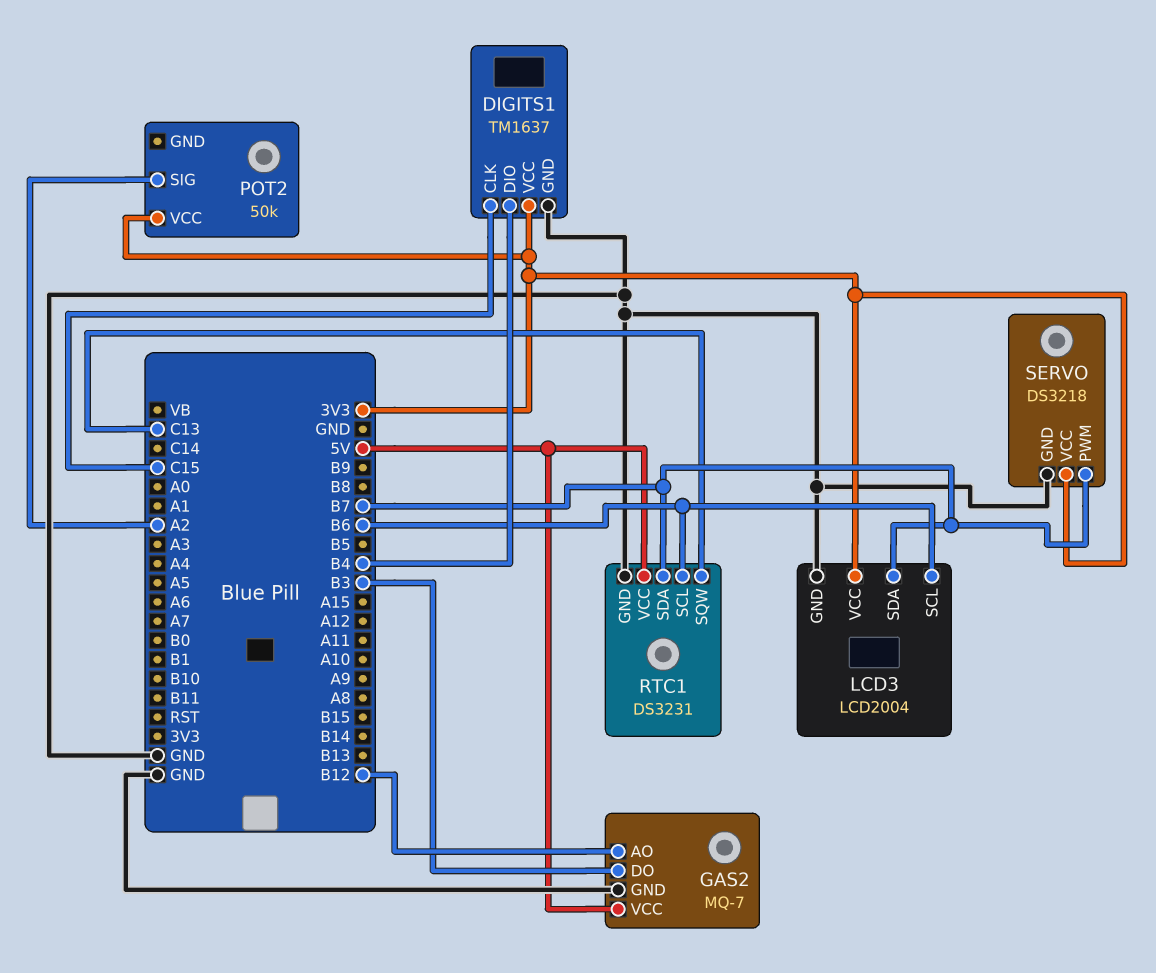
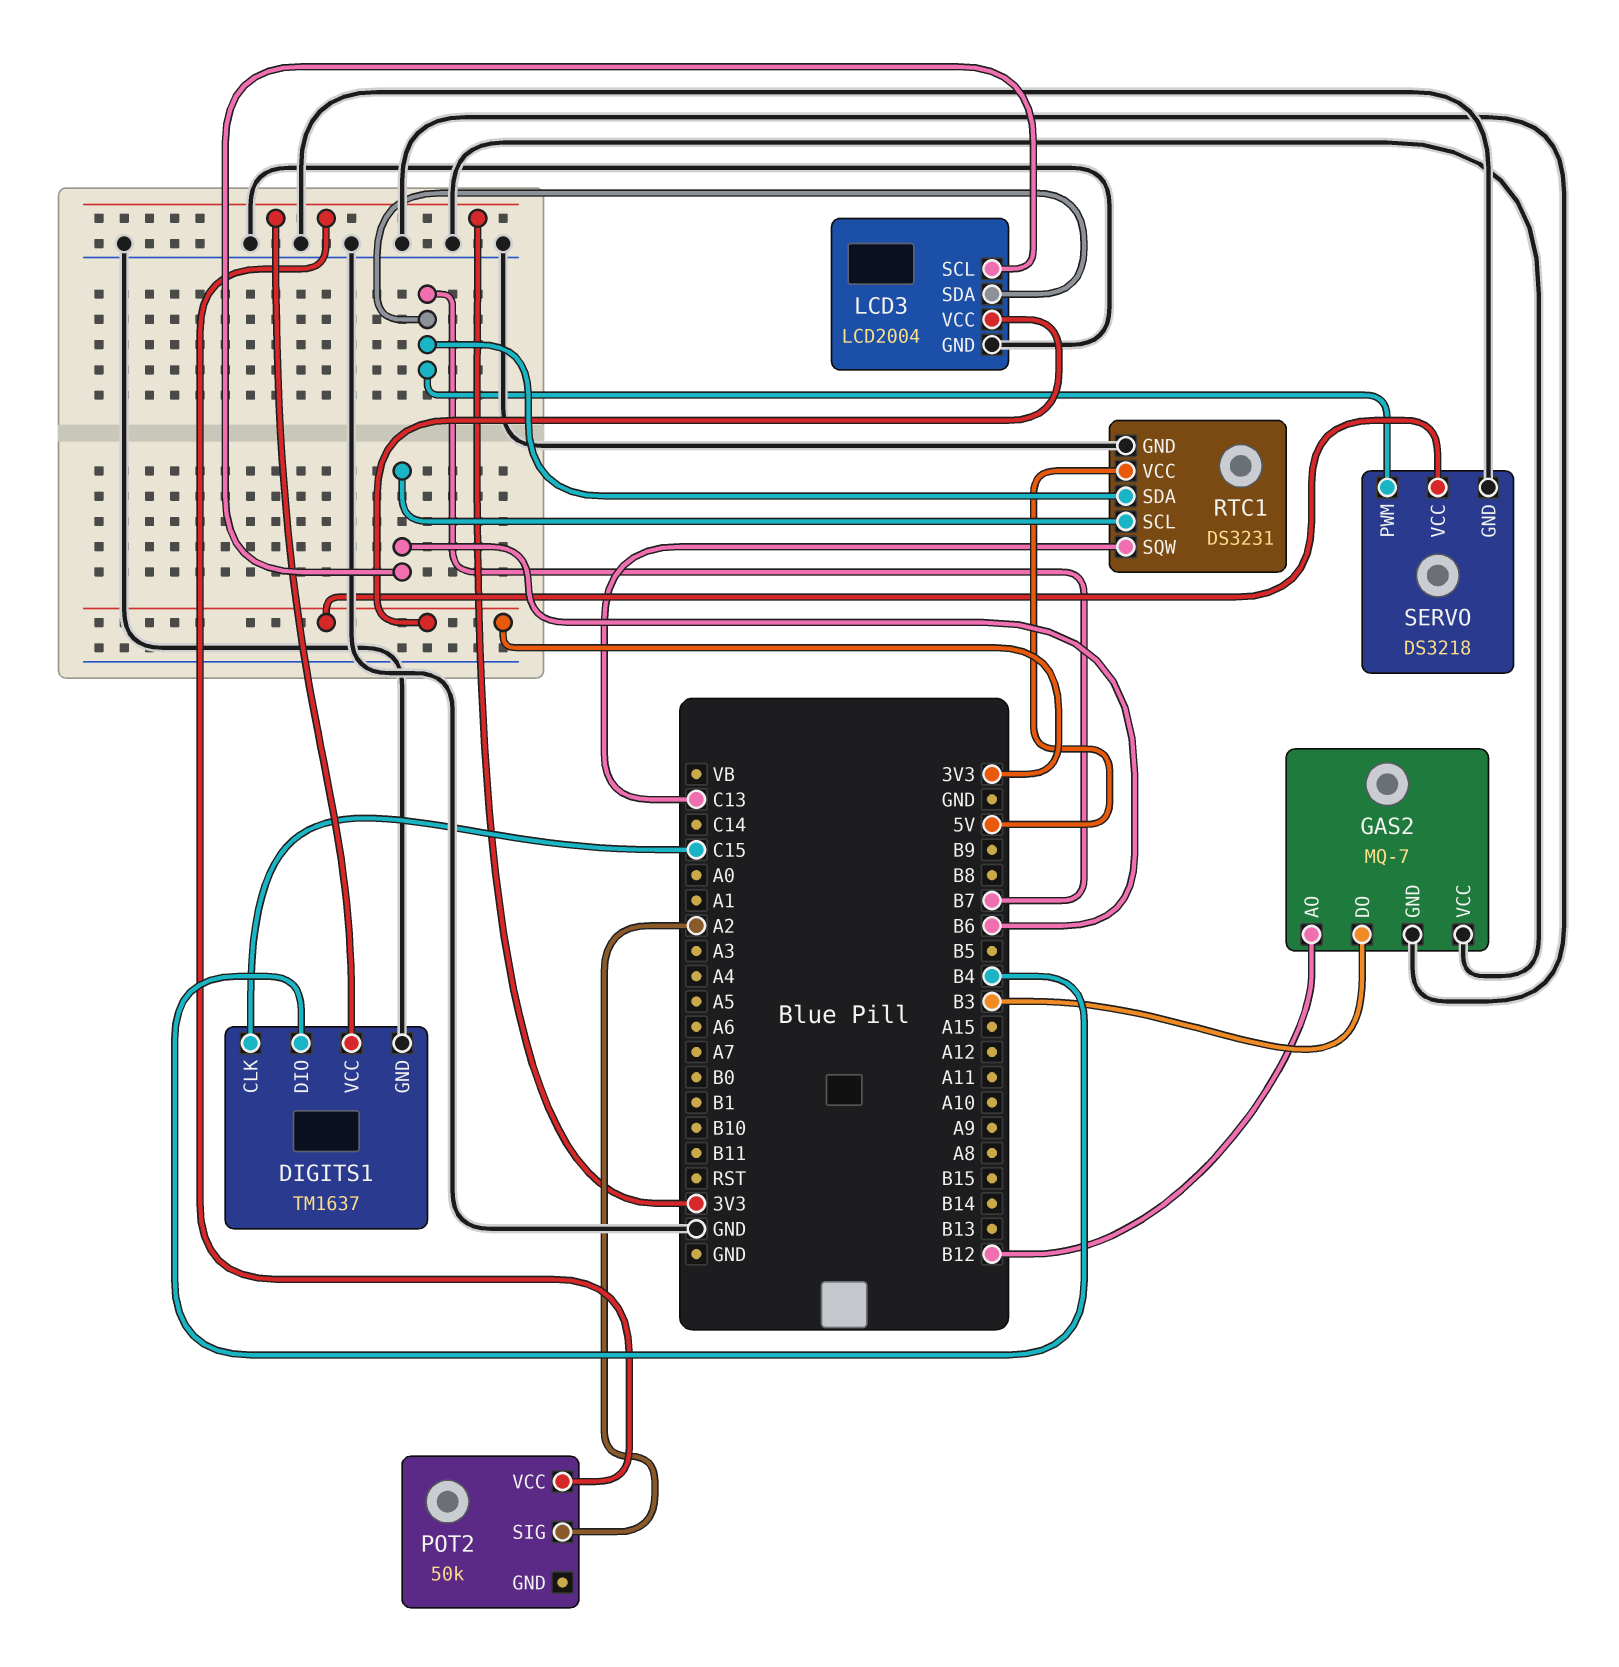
GAS2 pin VCC: 5V -> GND

